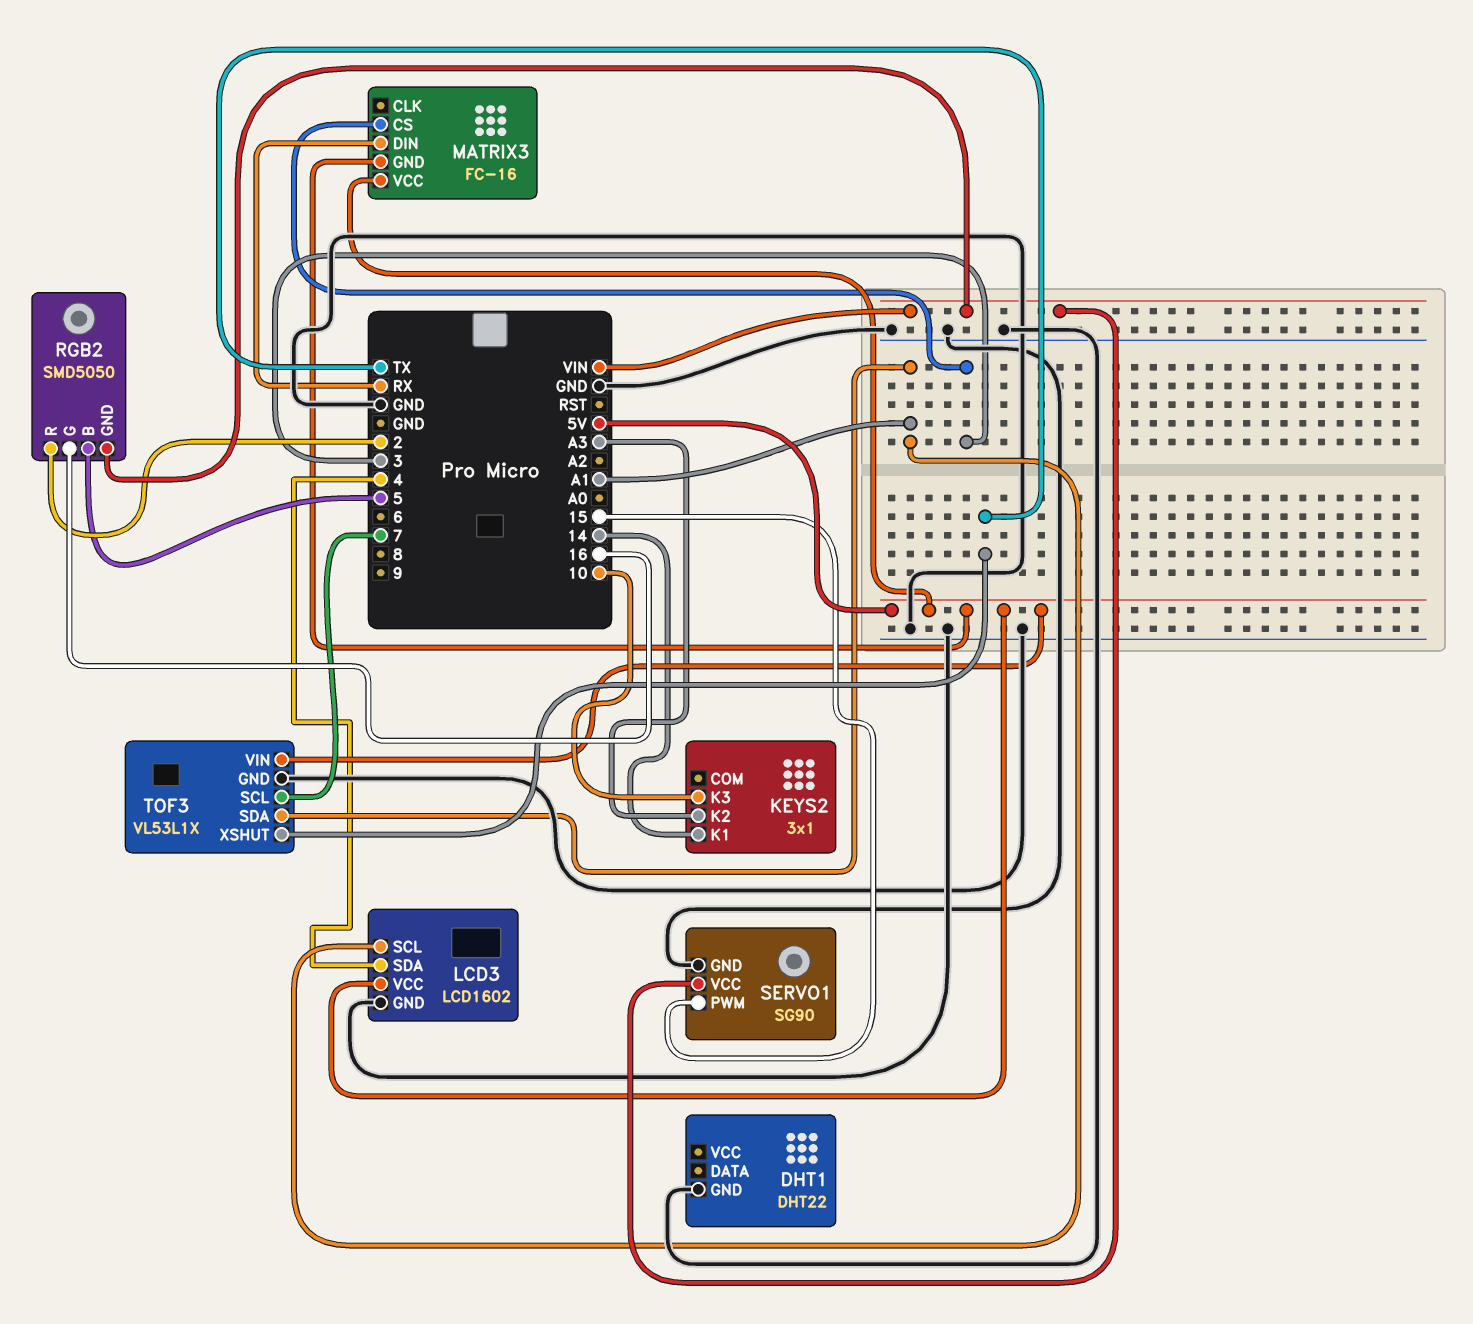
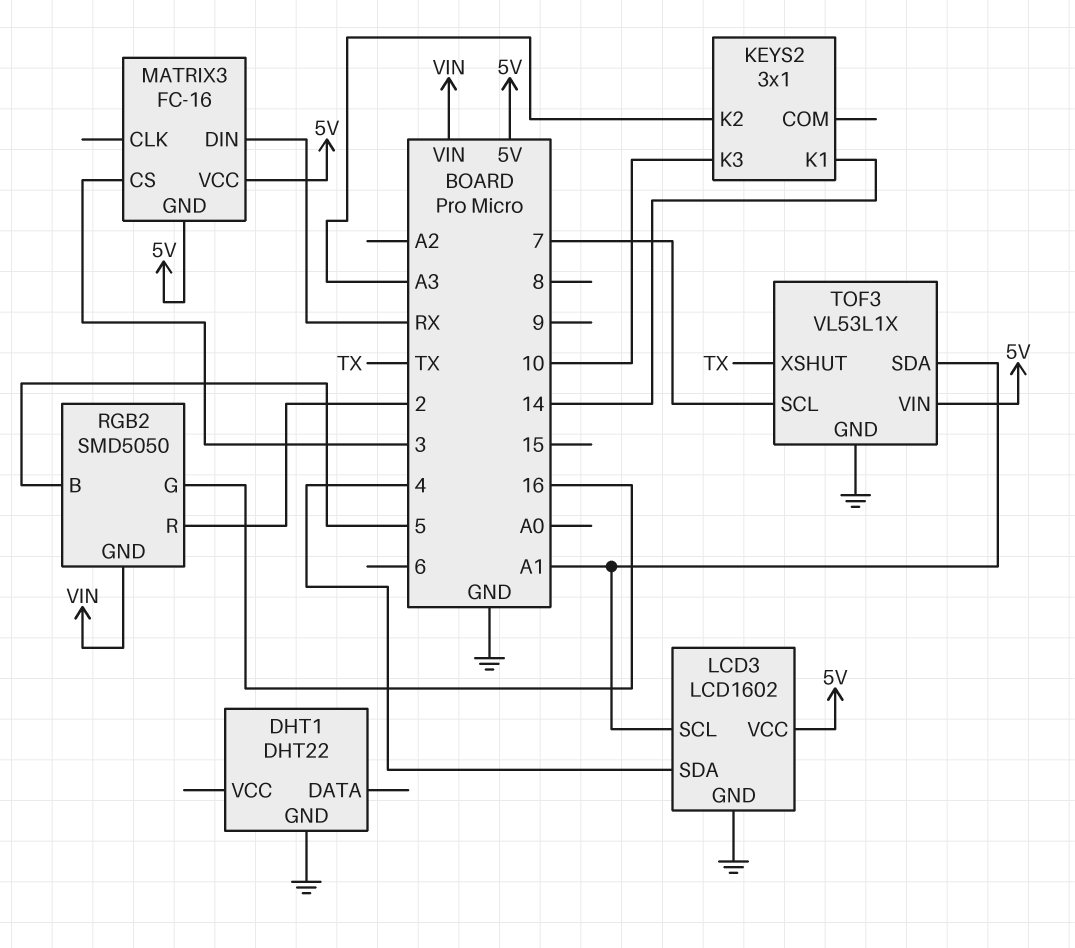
SERVO1: SG90 -> none
SERVO1 pin GND: GND -> none
SERVO1 pin PWM: 15 -> none
SERVO1 pin VCC: VIN -> none

